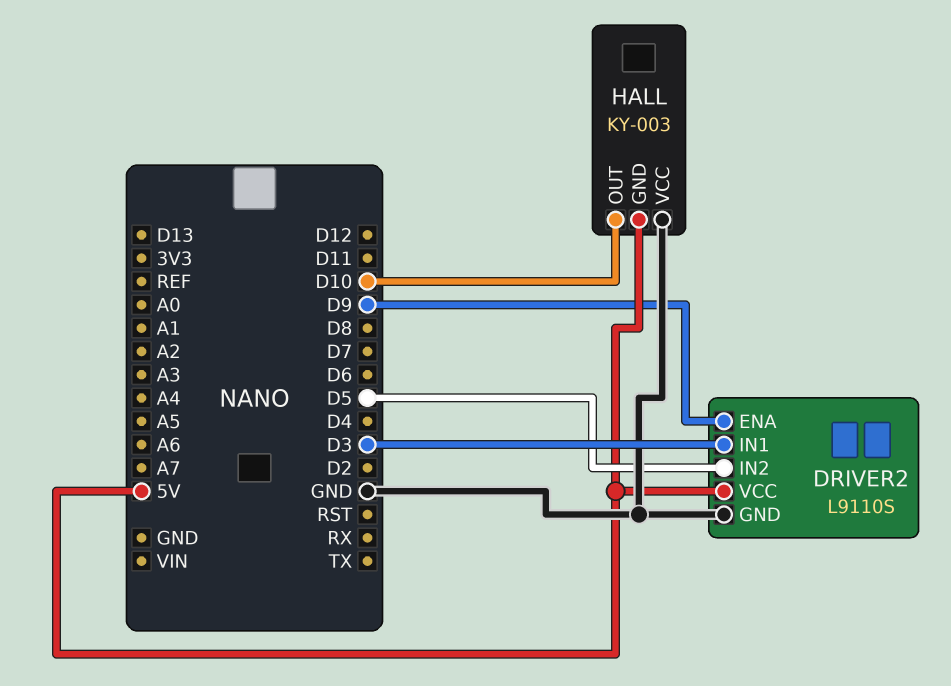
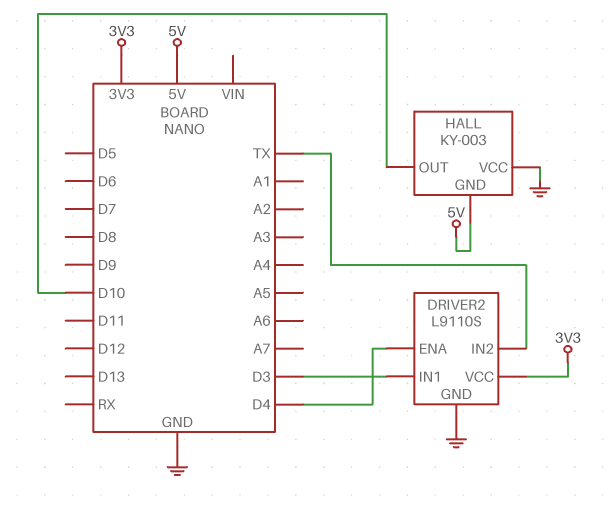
DRIVER2 pin ENA: D9 -> D4
DRIVER2 pin IN2: D5 -> TX
DRIVER2 pin VCC: 5V -> 3V3

